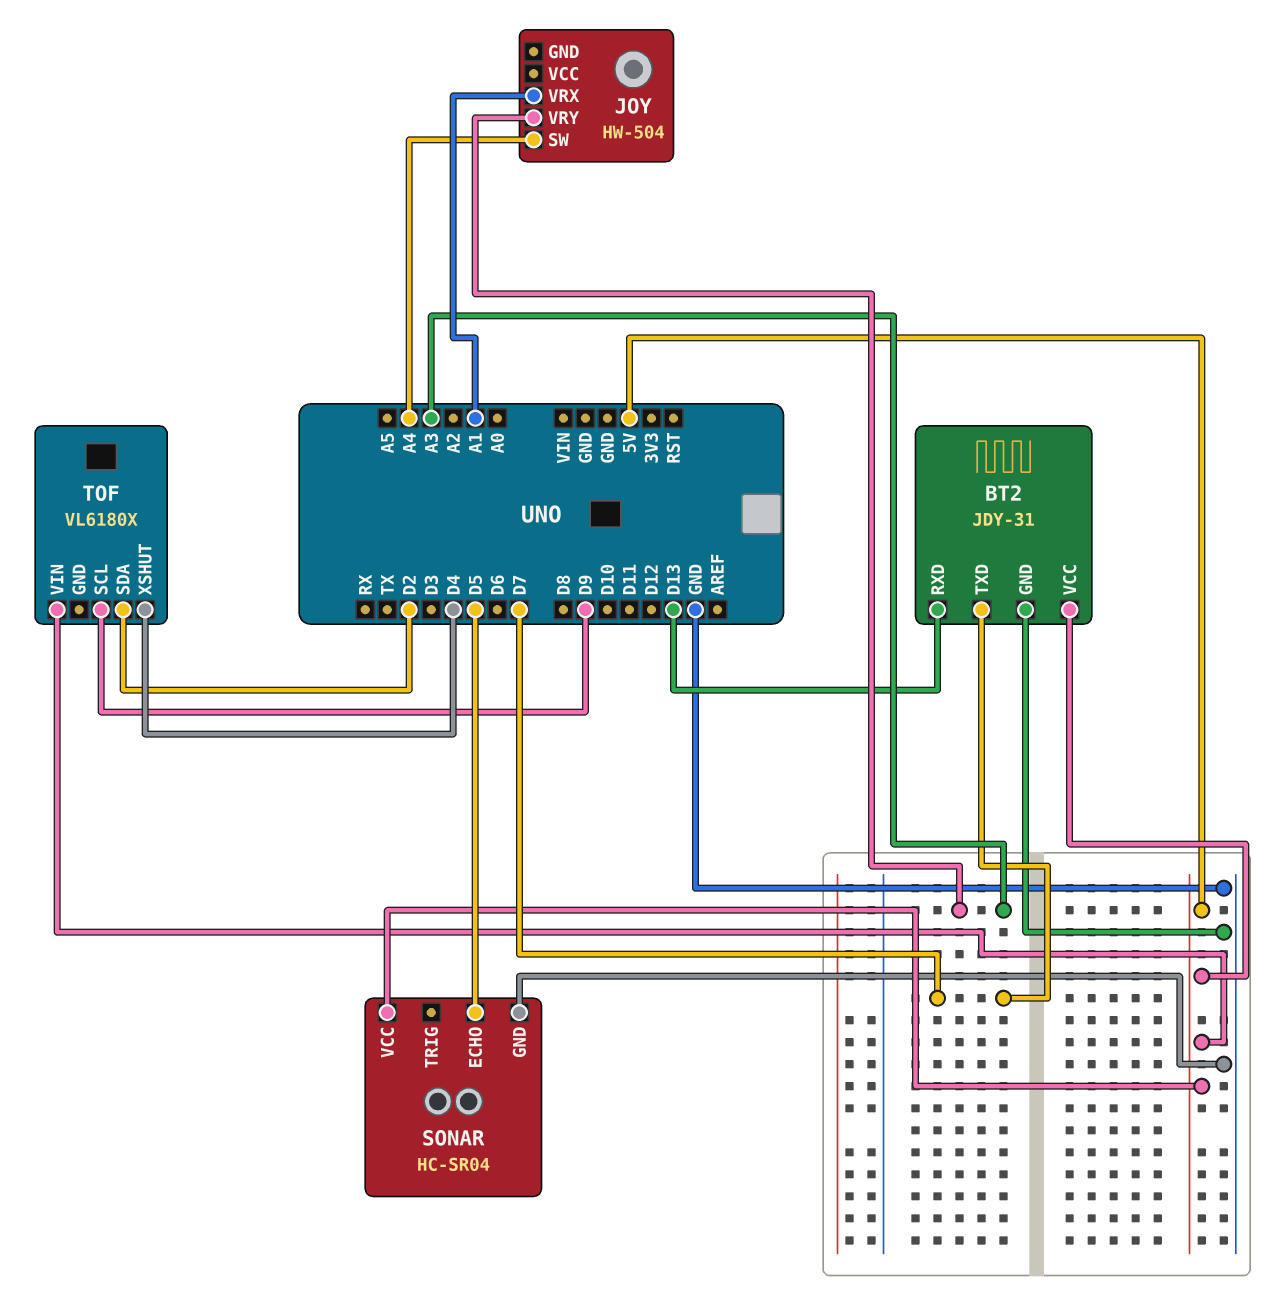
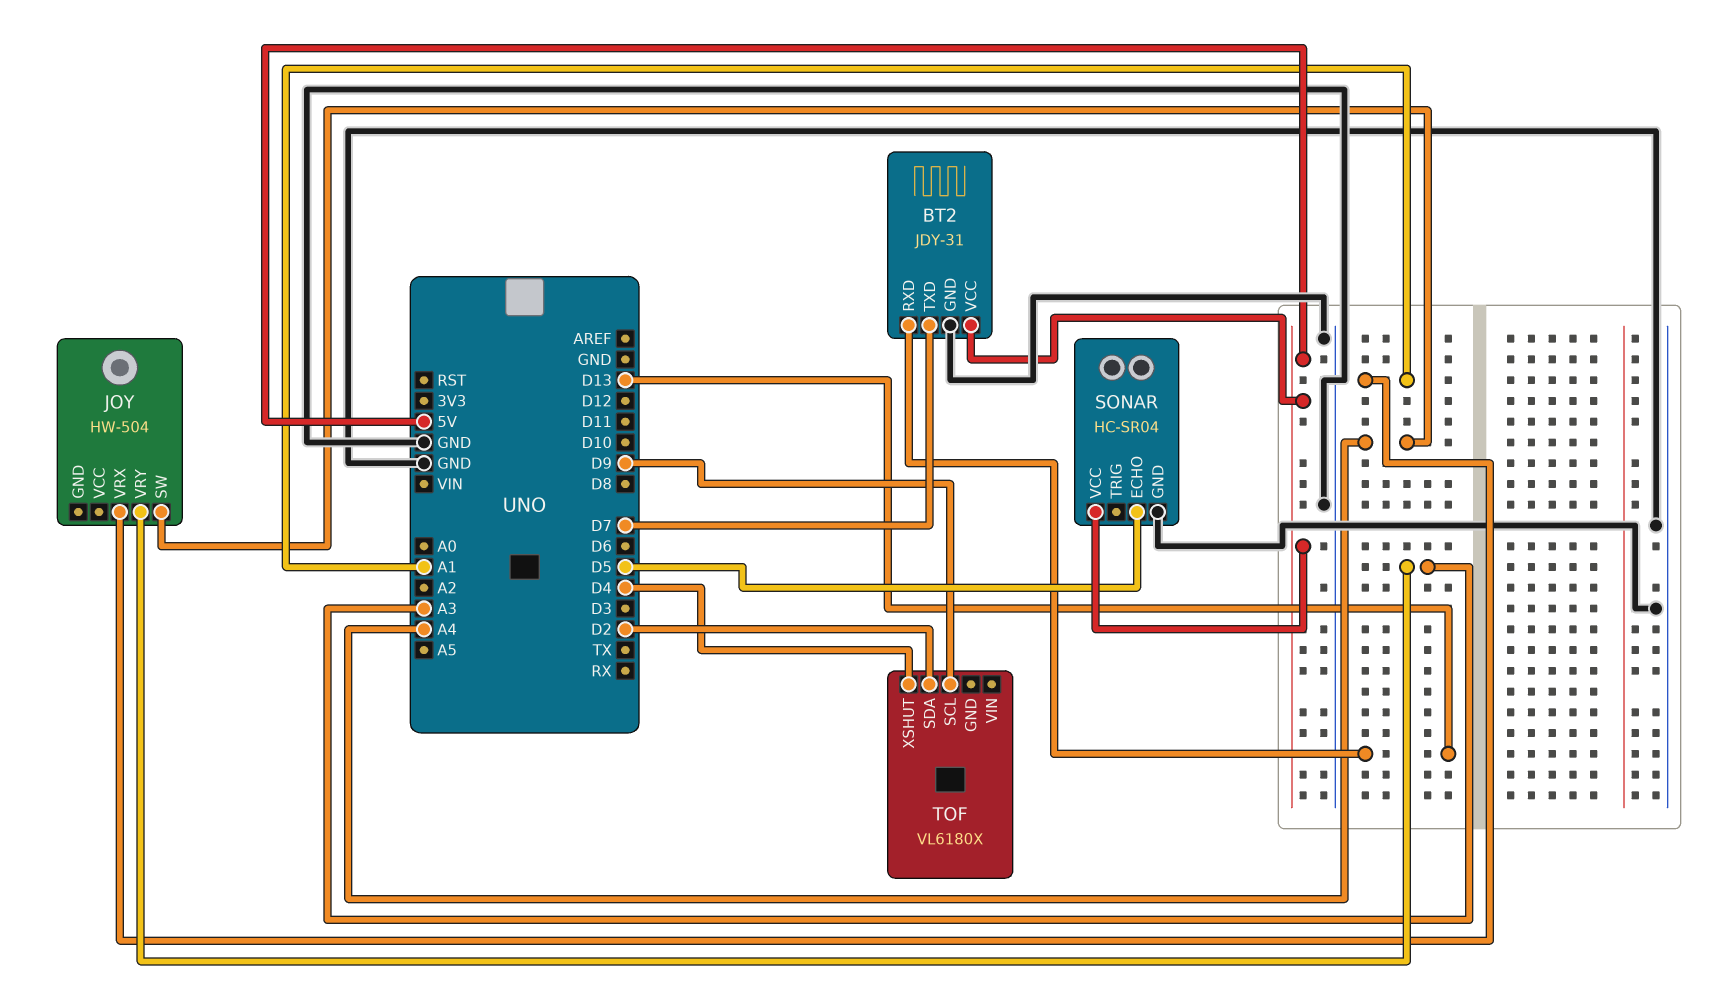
TOF pin VIN: 5V -> none

